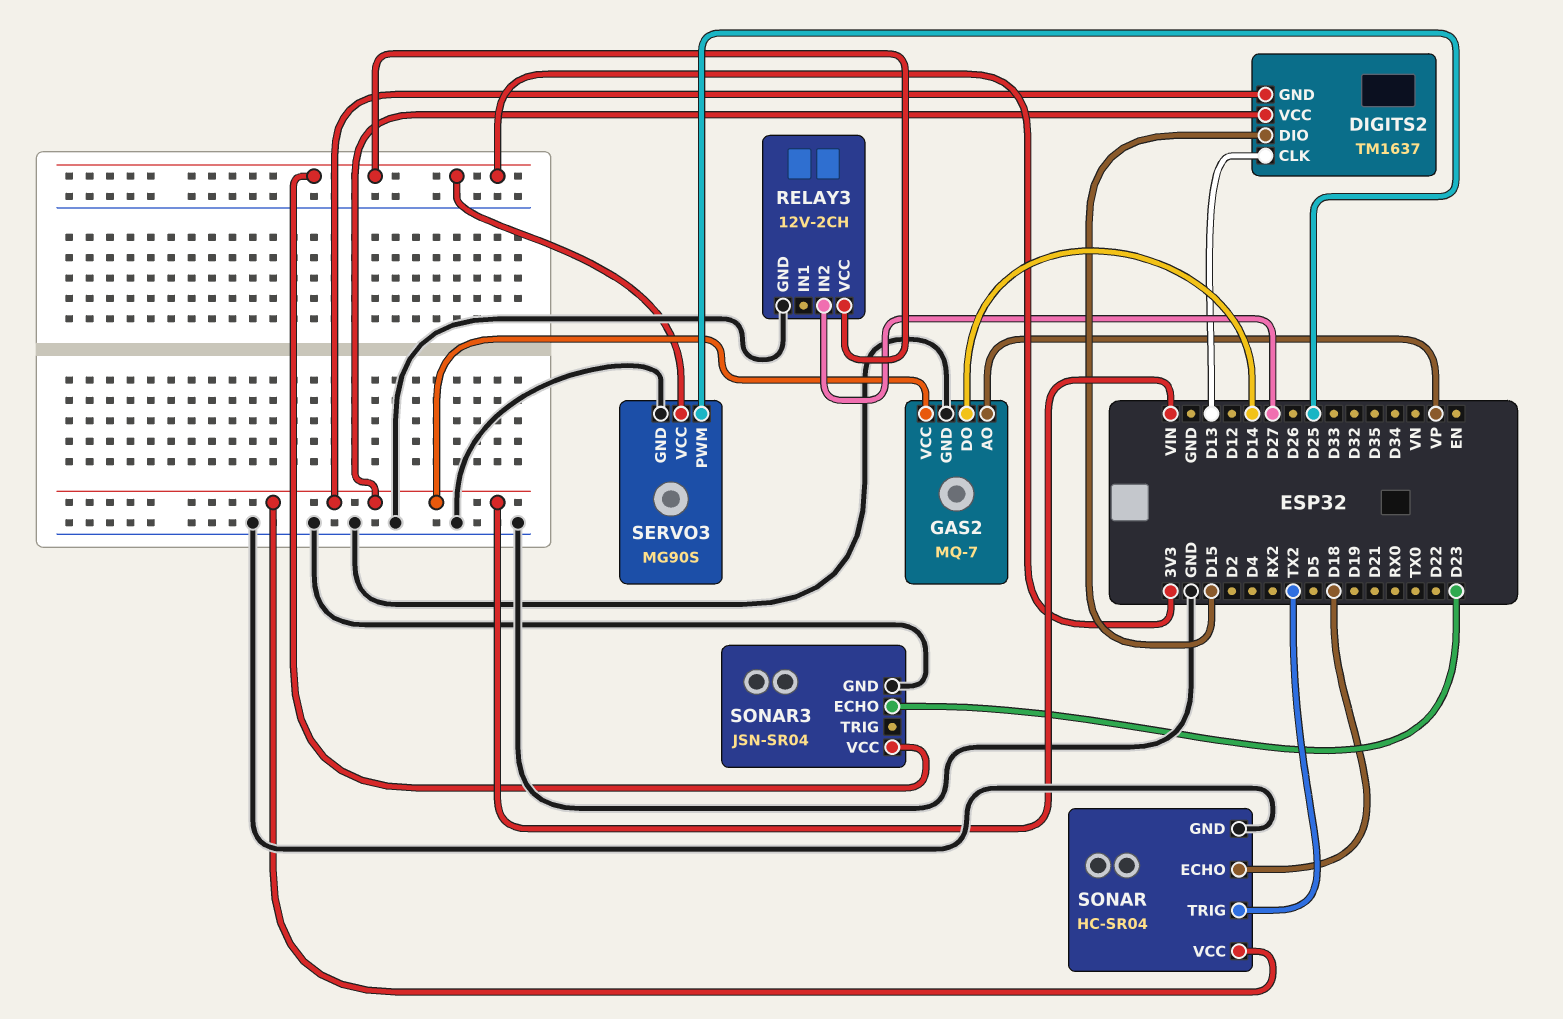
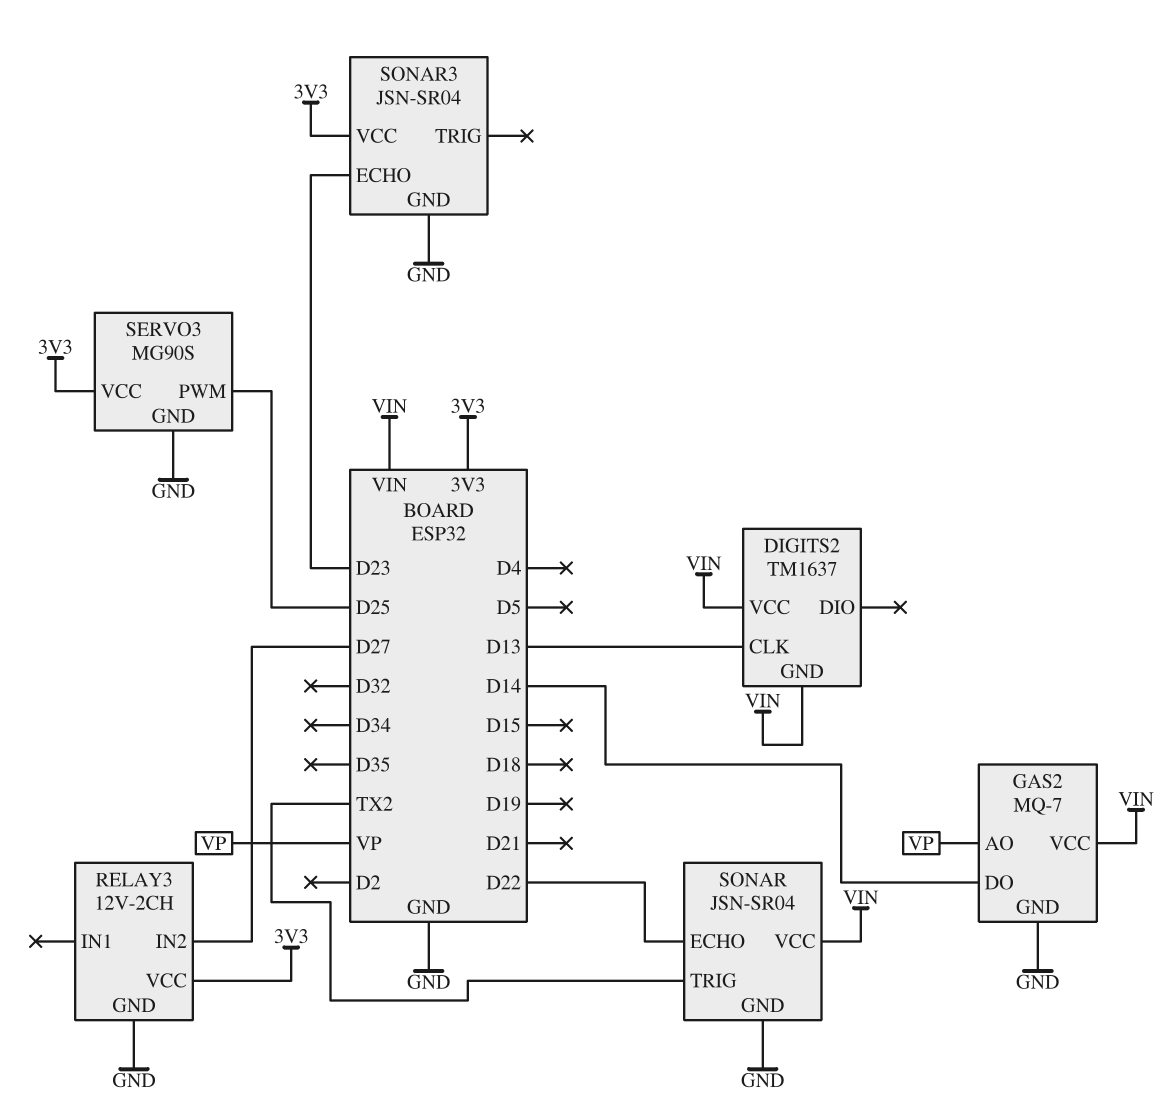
DIGITS2 pin DIO: D15 -> none
SONAR: HC-SR04 -> JSN-SR04
SONAR pin ECHO: D18 -> D22

